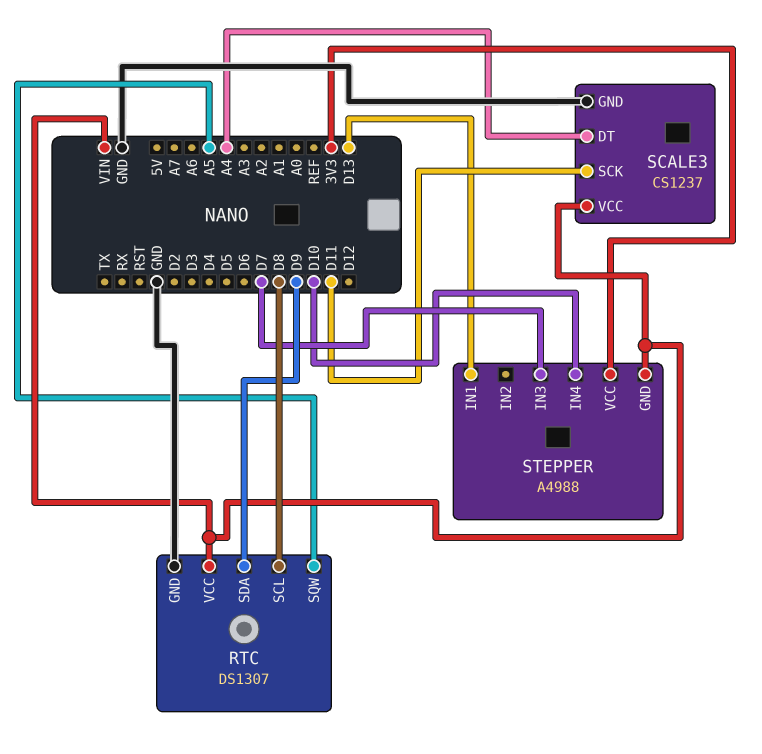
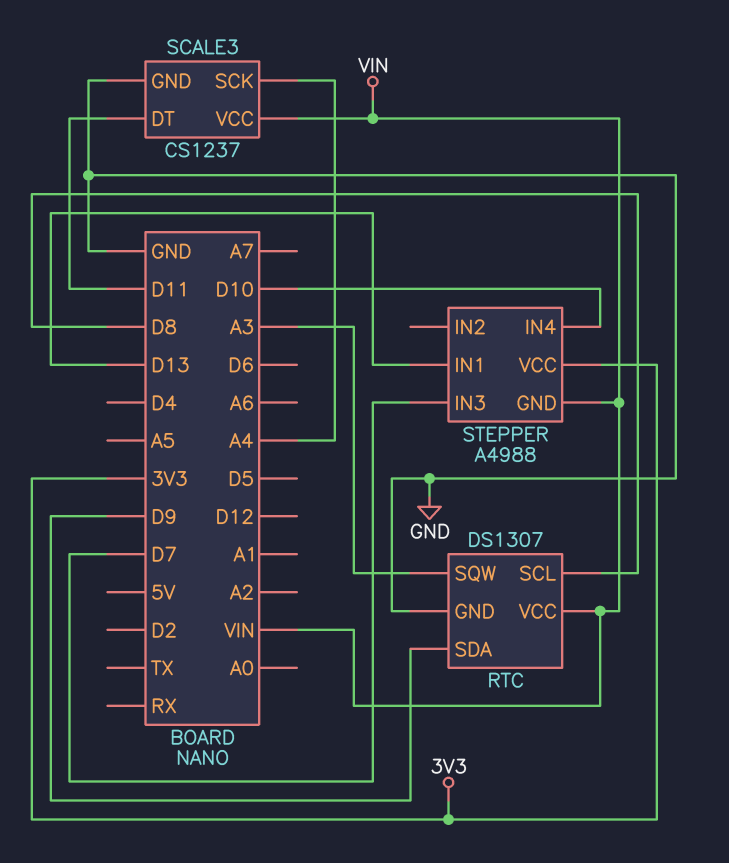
RTC pin SQW: A5 -> A3
SCALE3 pin DT: A4 -> D11
SCALE3 pin SCK: D11 -> A4

